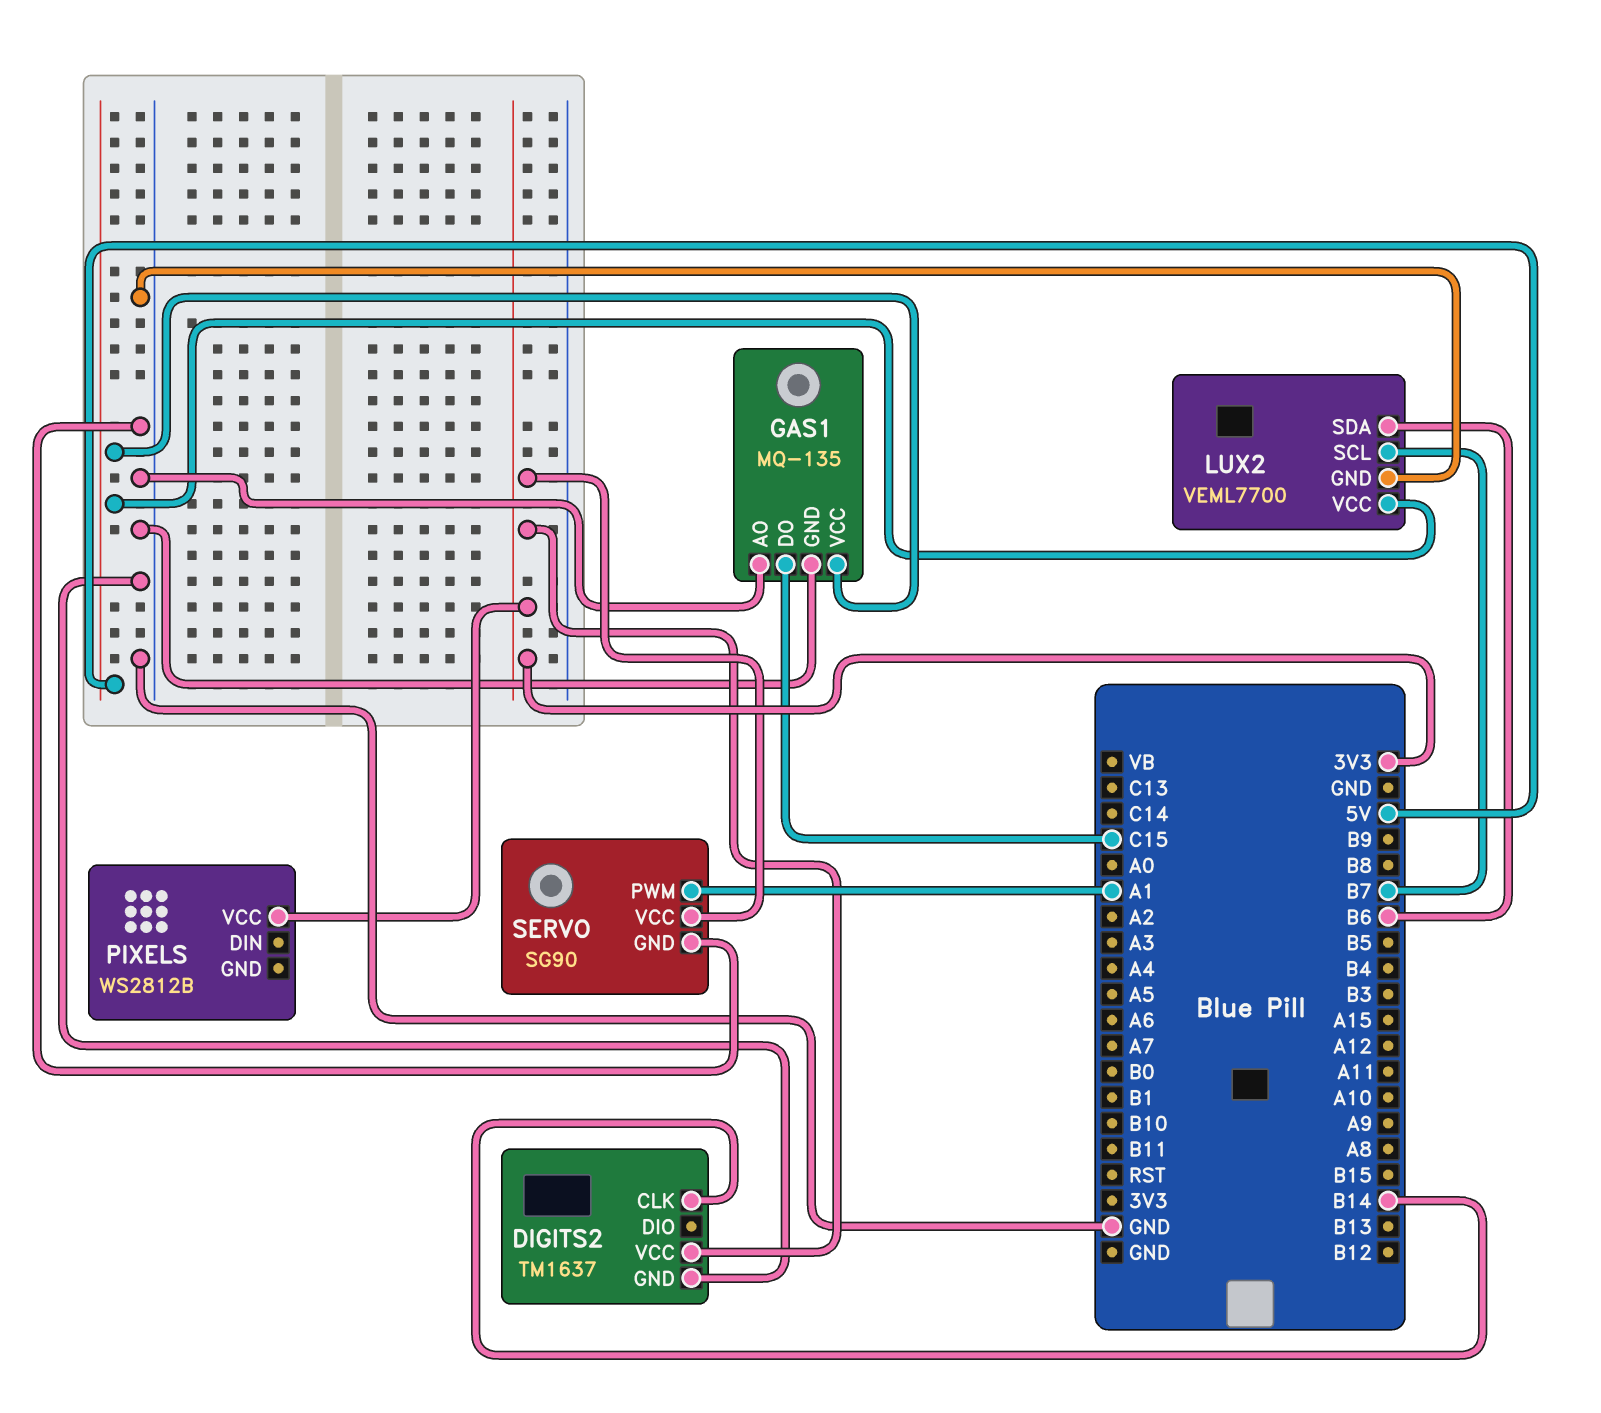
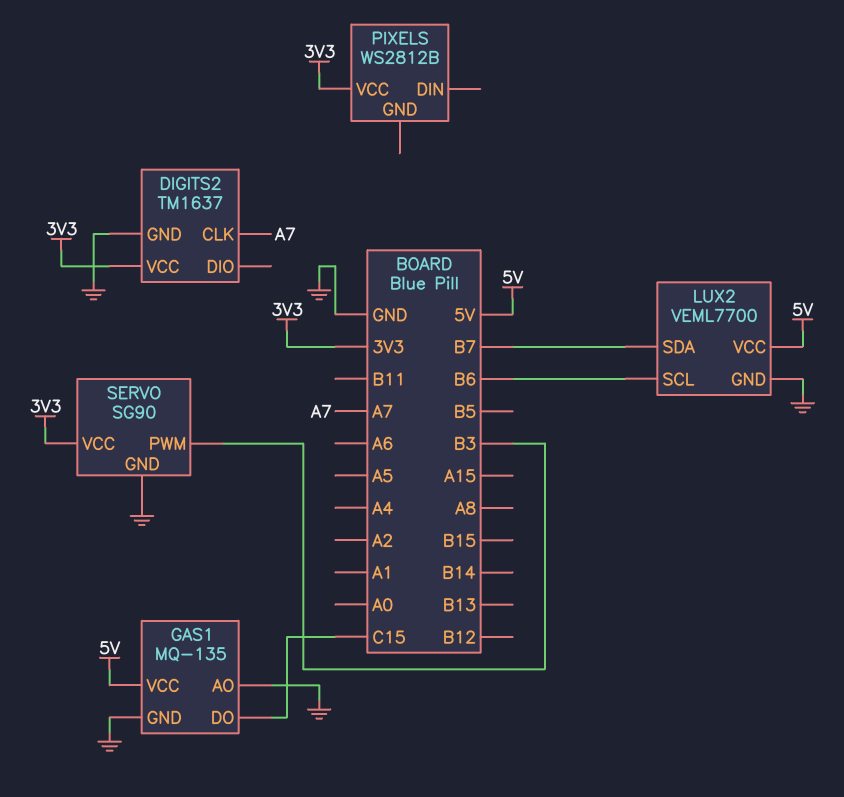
DIGITS2 pin CLK: B14 -> A7
LUX2 pin SCL: B7 -> B6
LUX2 pin SDA: B6 -> B7
SERVO pin PWM: A1 -> B3

